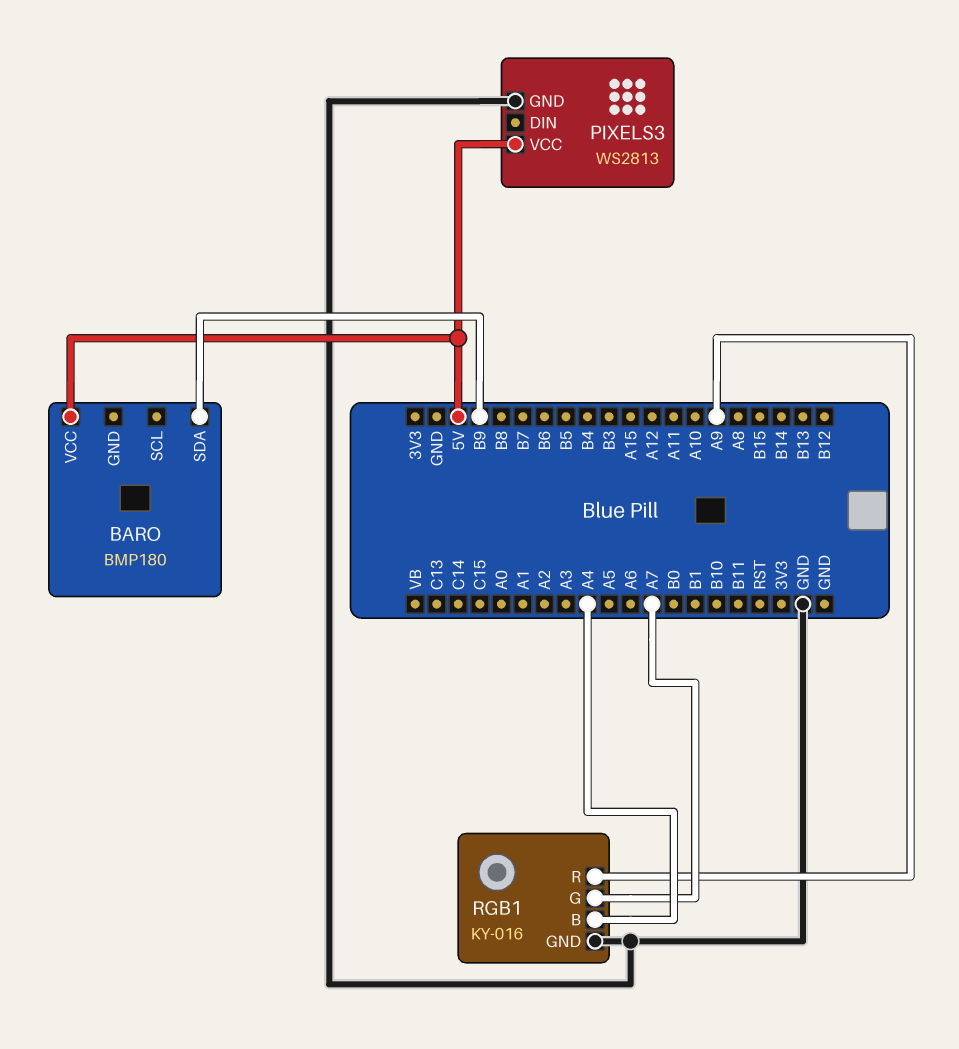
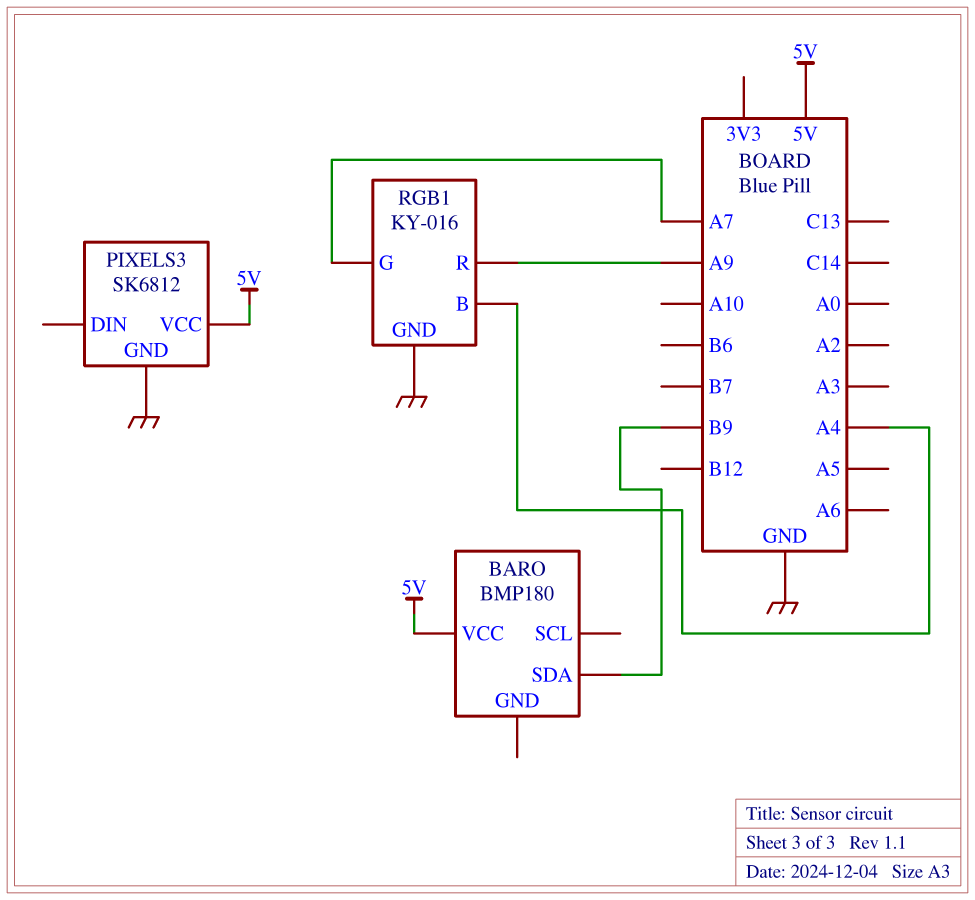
PIXELS3: WS2813 -> SK6812

